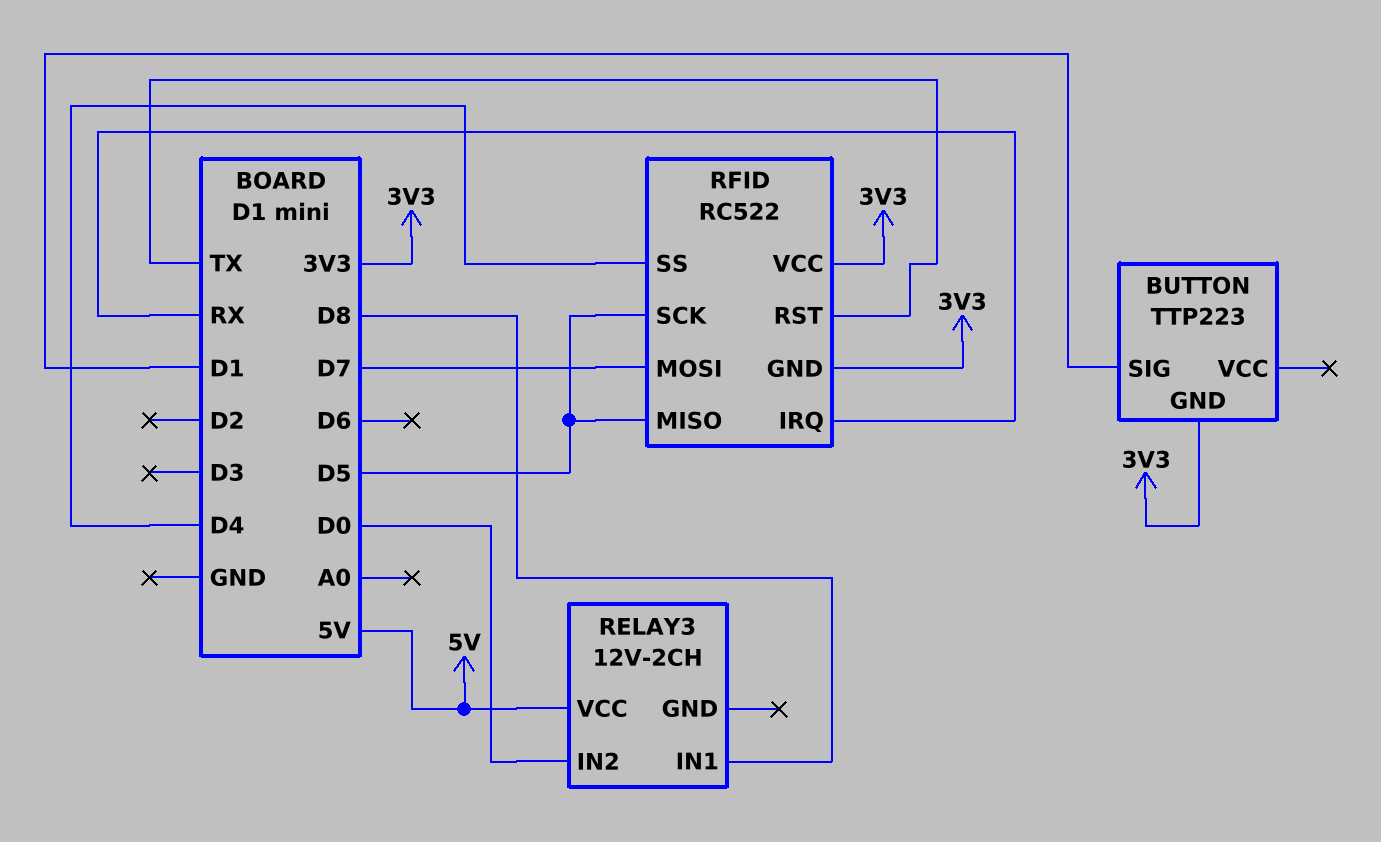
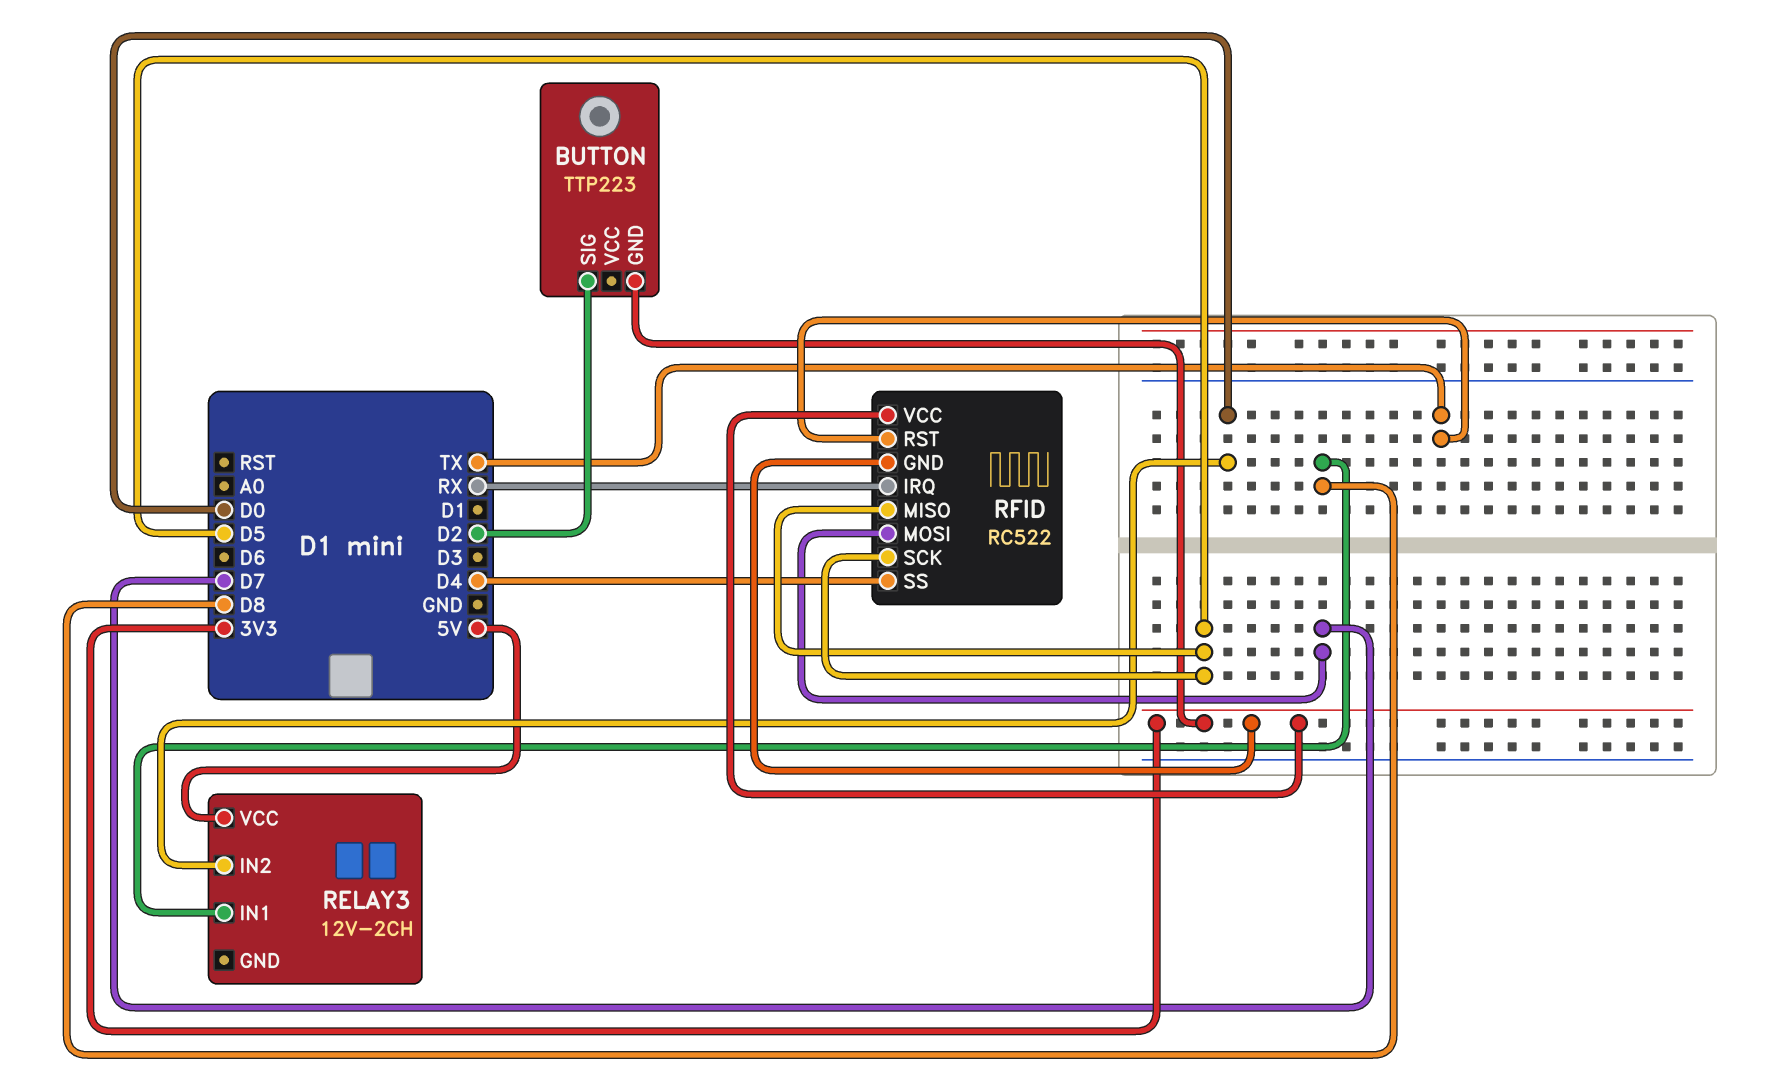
BUTTON pin SIG: D1 -> D2

